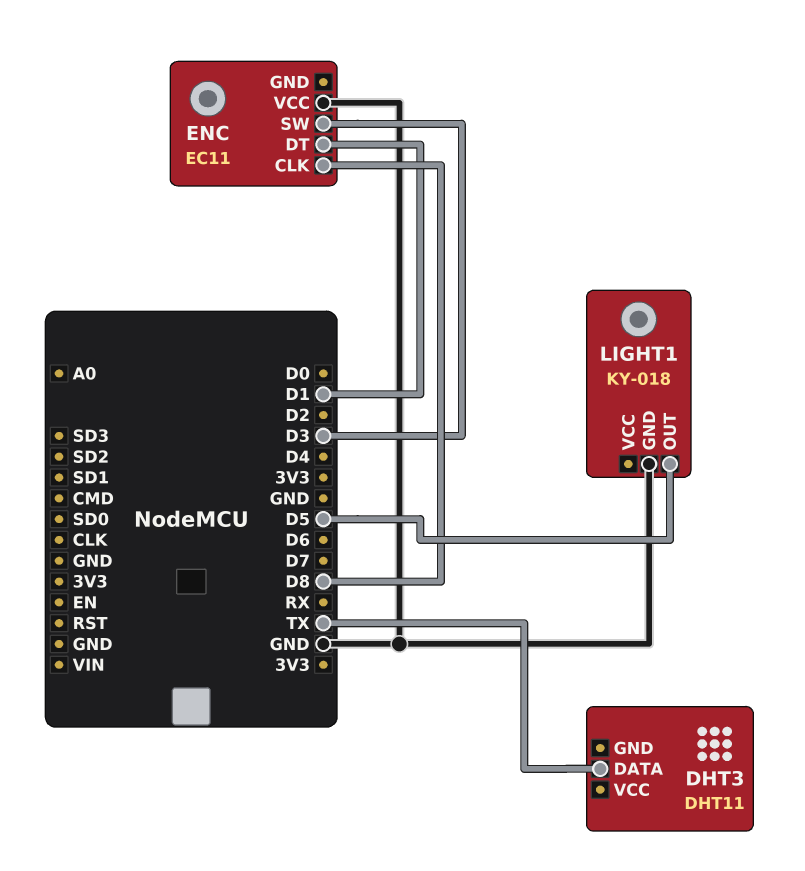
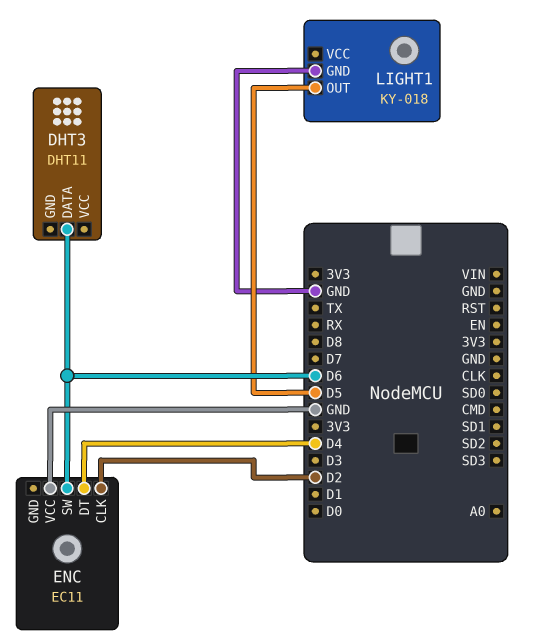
DHT3 pin DATA: TX -> D6
ENC pin CLK: D8 -> D2
ENC pin DT: D1 -> D4
ENC pin SW: D3 -> D6

